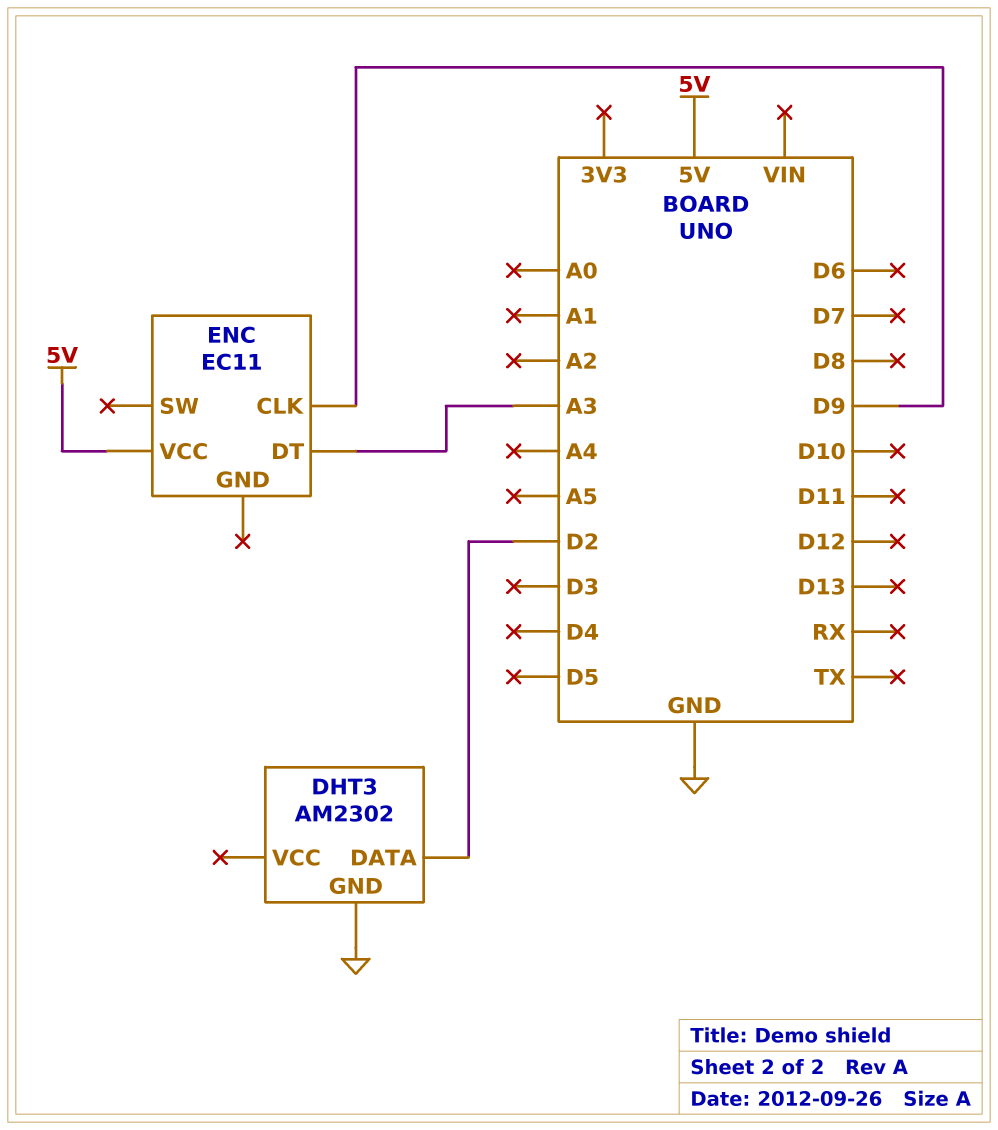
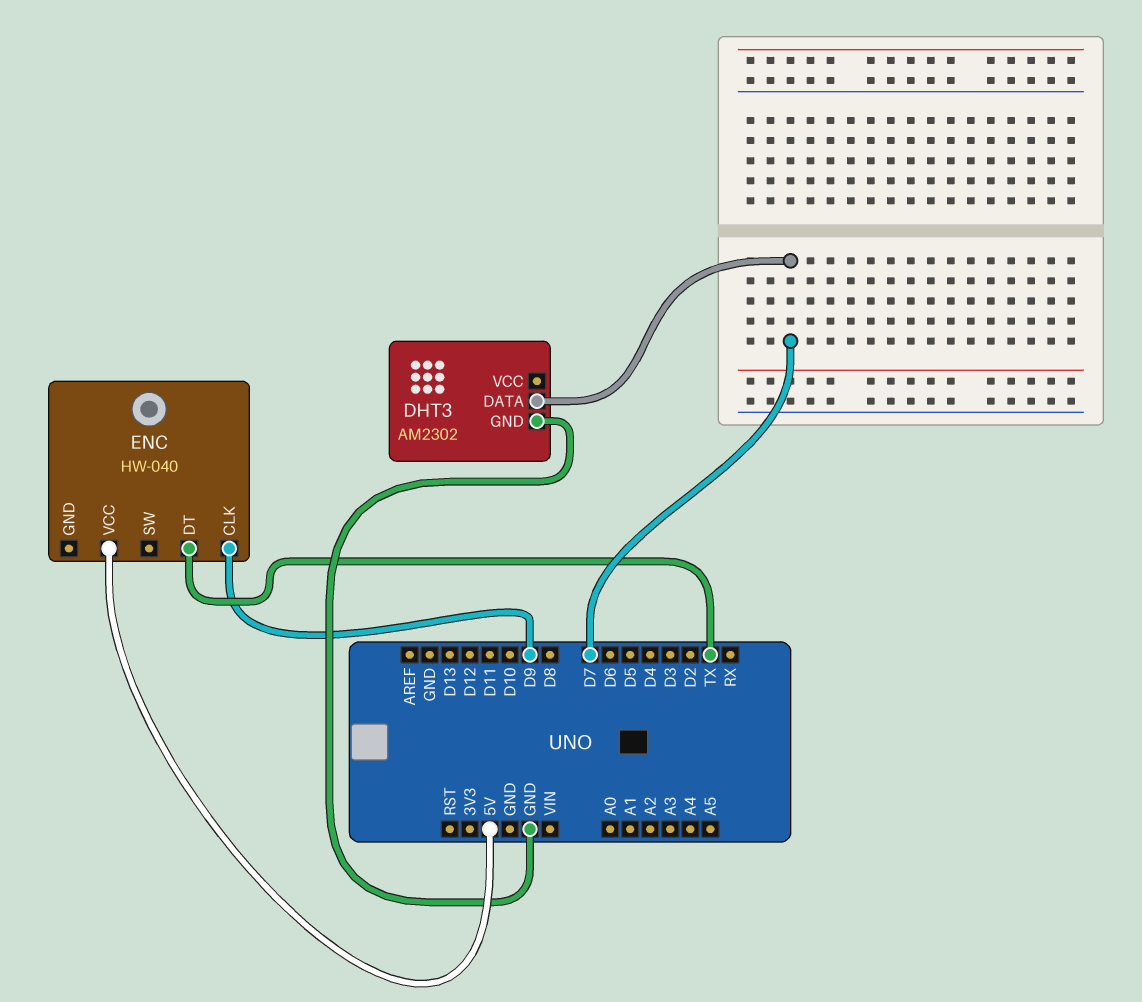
DHT3 pin DATA: D2 -> D7
ENC: EC11 -> HW-040
ENC pin DT: A3 -> TX

